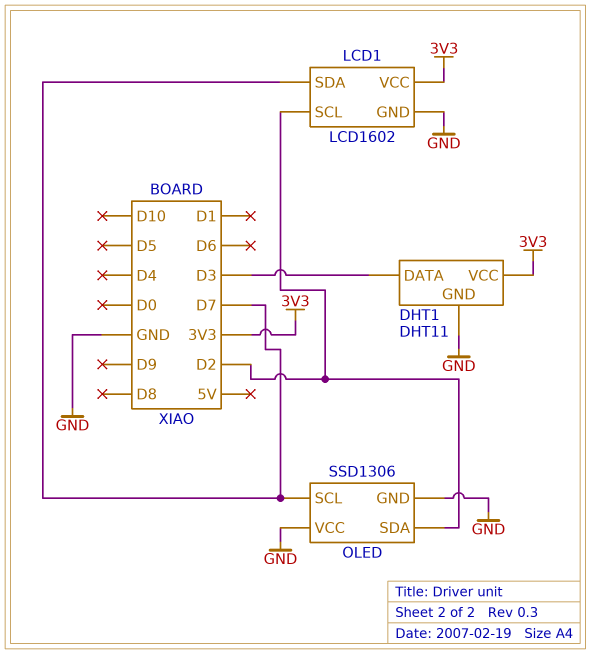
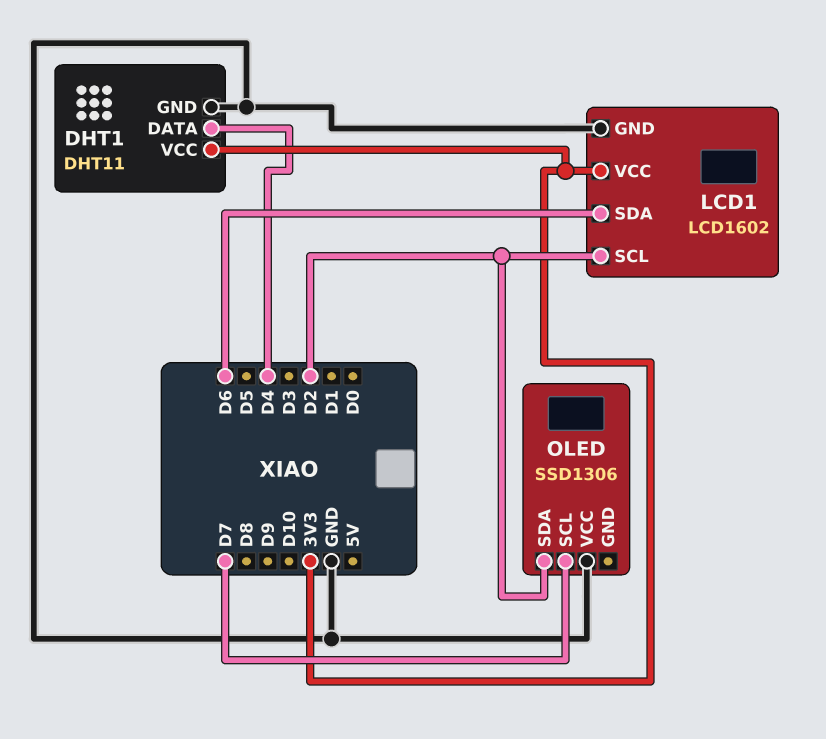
DHT1 pin DATA: D3 -> D4
LCD1 pin SDA: D7 -> D6
OLED pin GND: GND -> none

